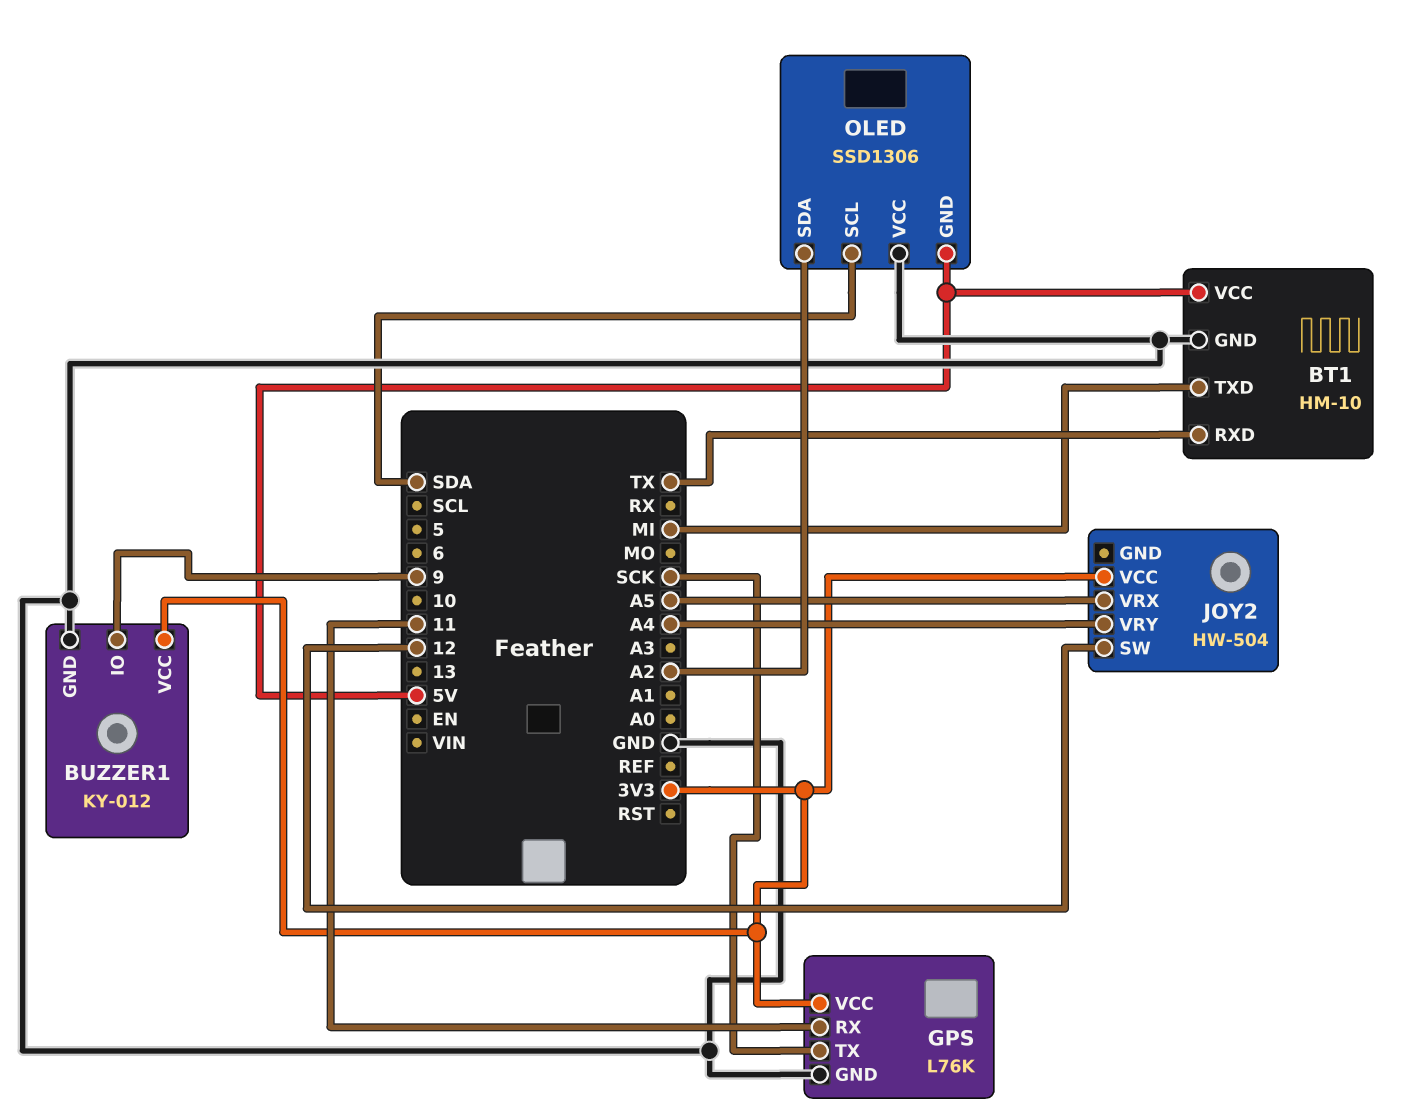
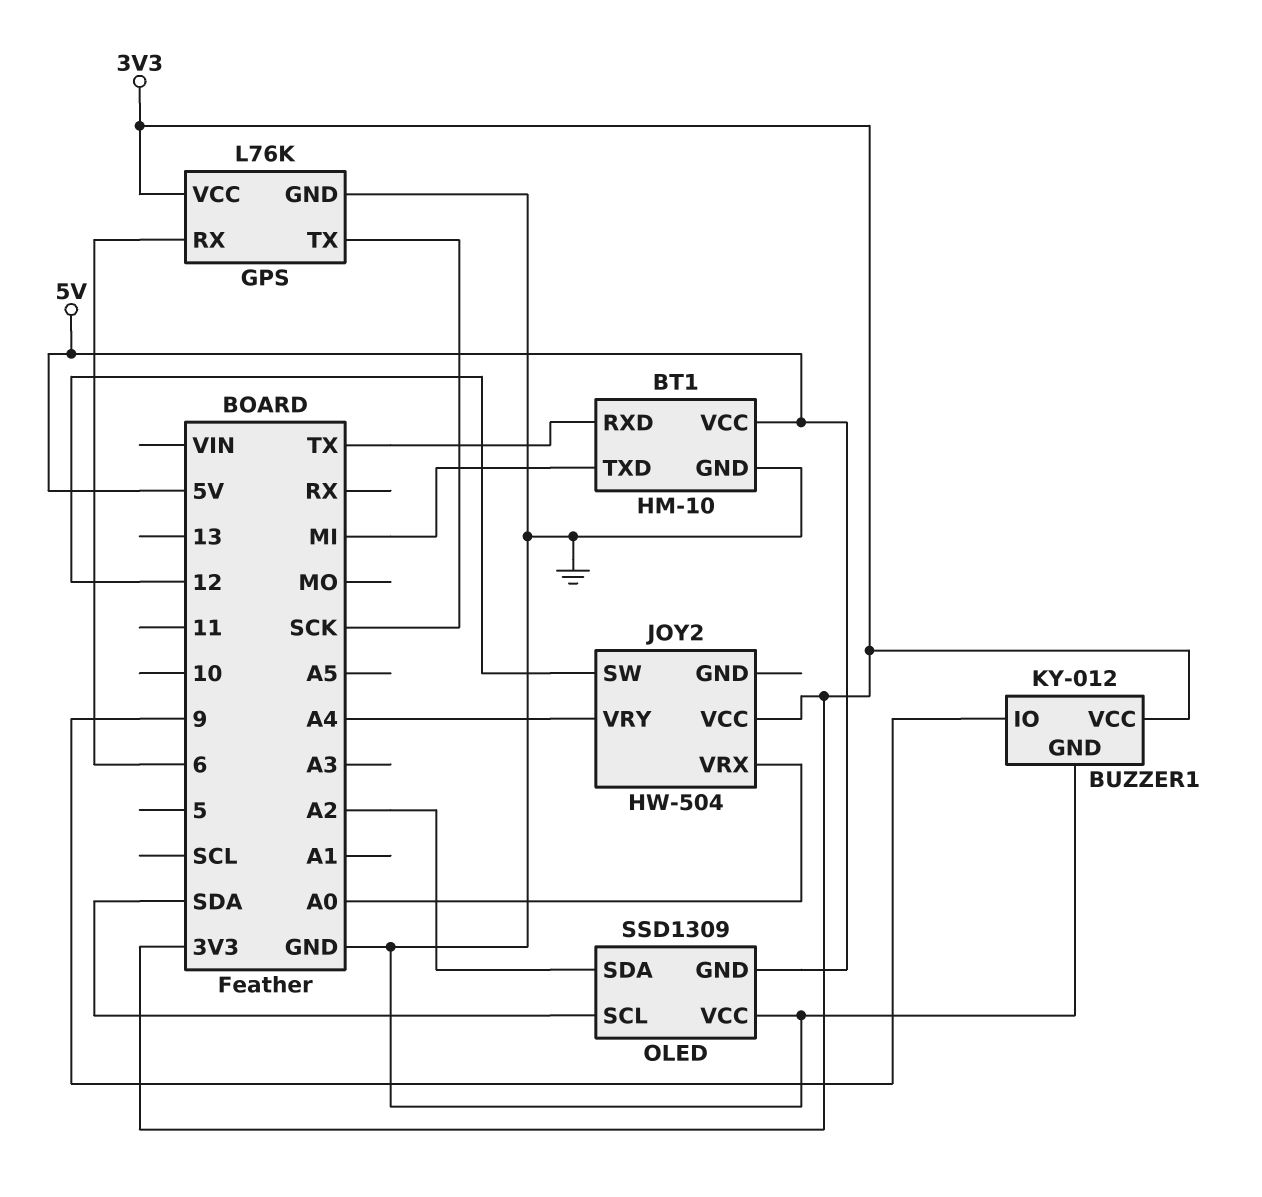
GPS pin RX: 11 -> 6
JOY2 pin VRX: A5 -> A0
OLED: SSD1306 -> SSD1309

